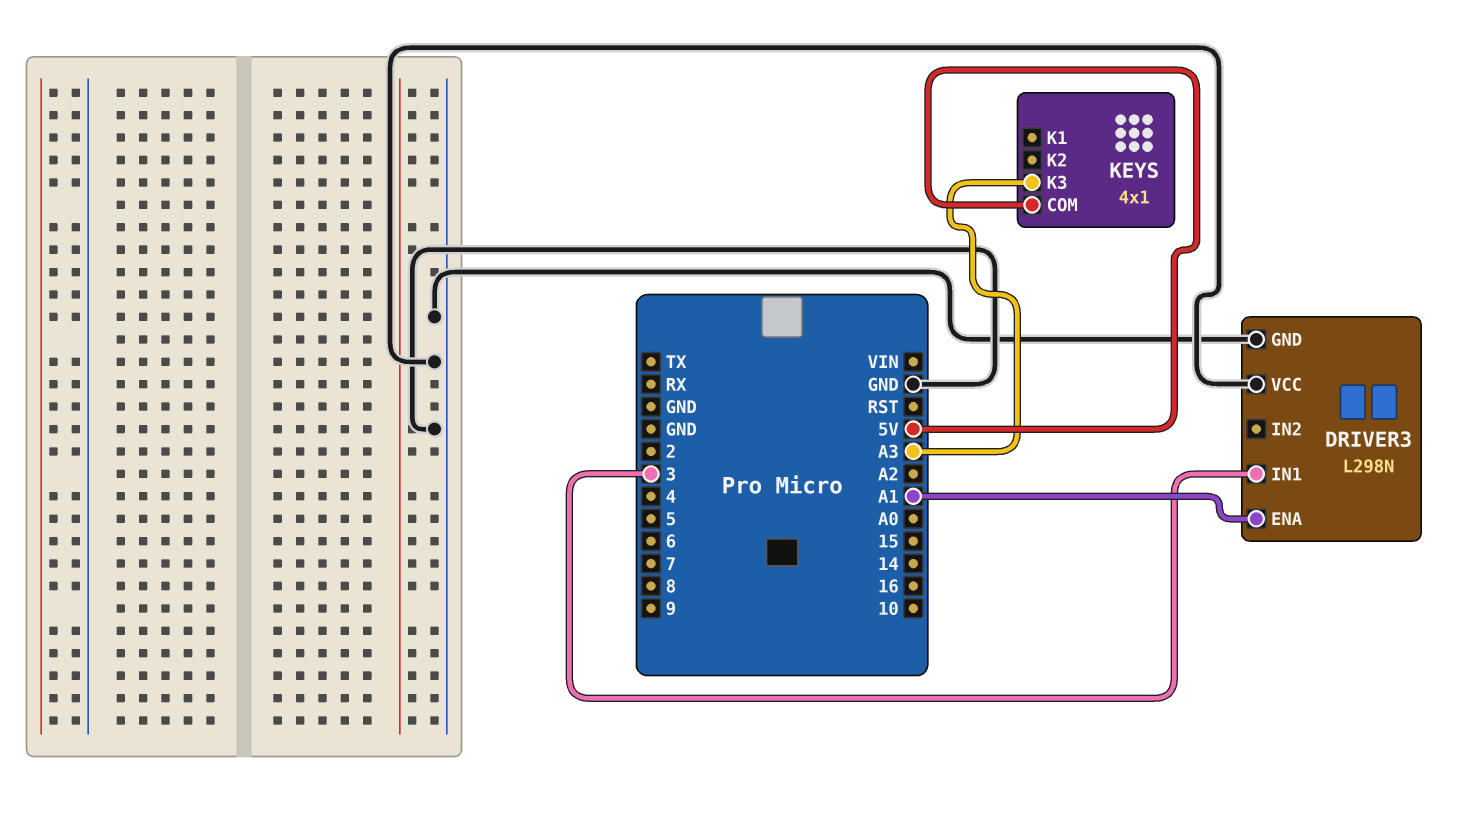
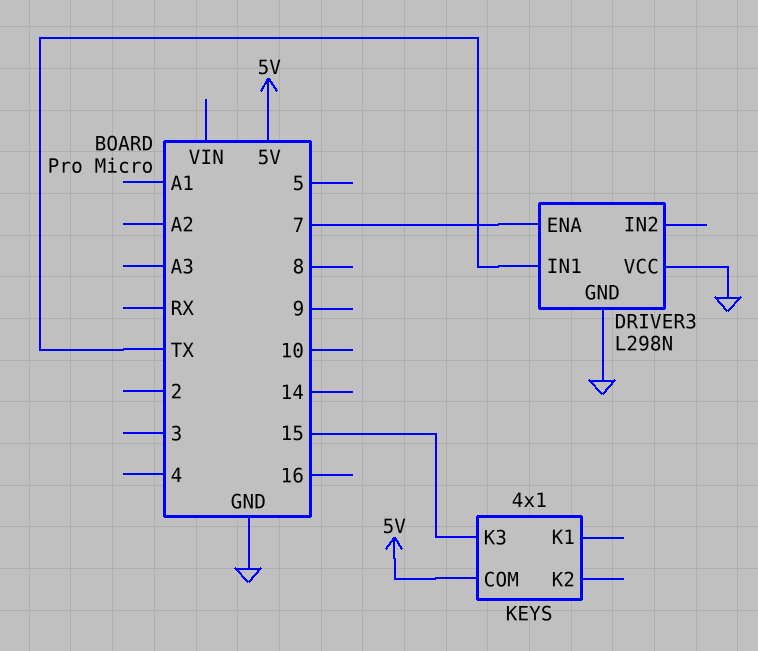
DRIVER3 pin ENA: A1 -> 7
DRIVER3 pin IN1: 3 -> TX
KEYS pin K3: A3 -> 15

